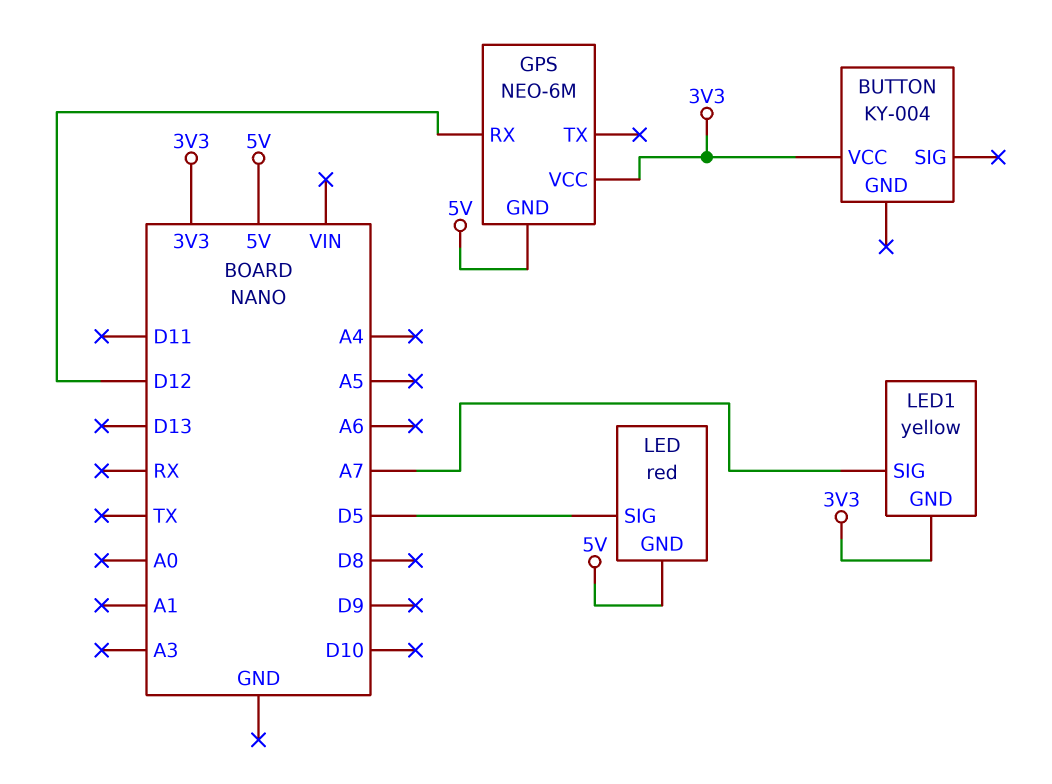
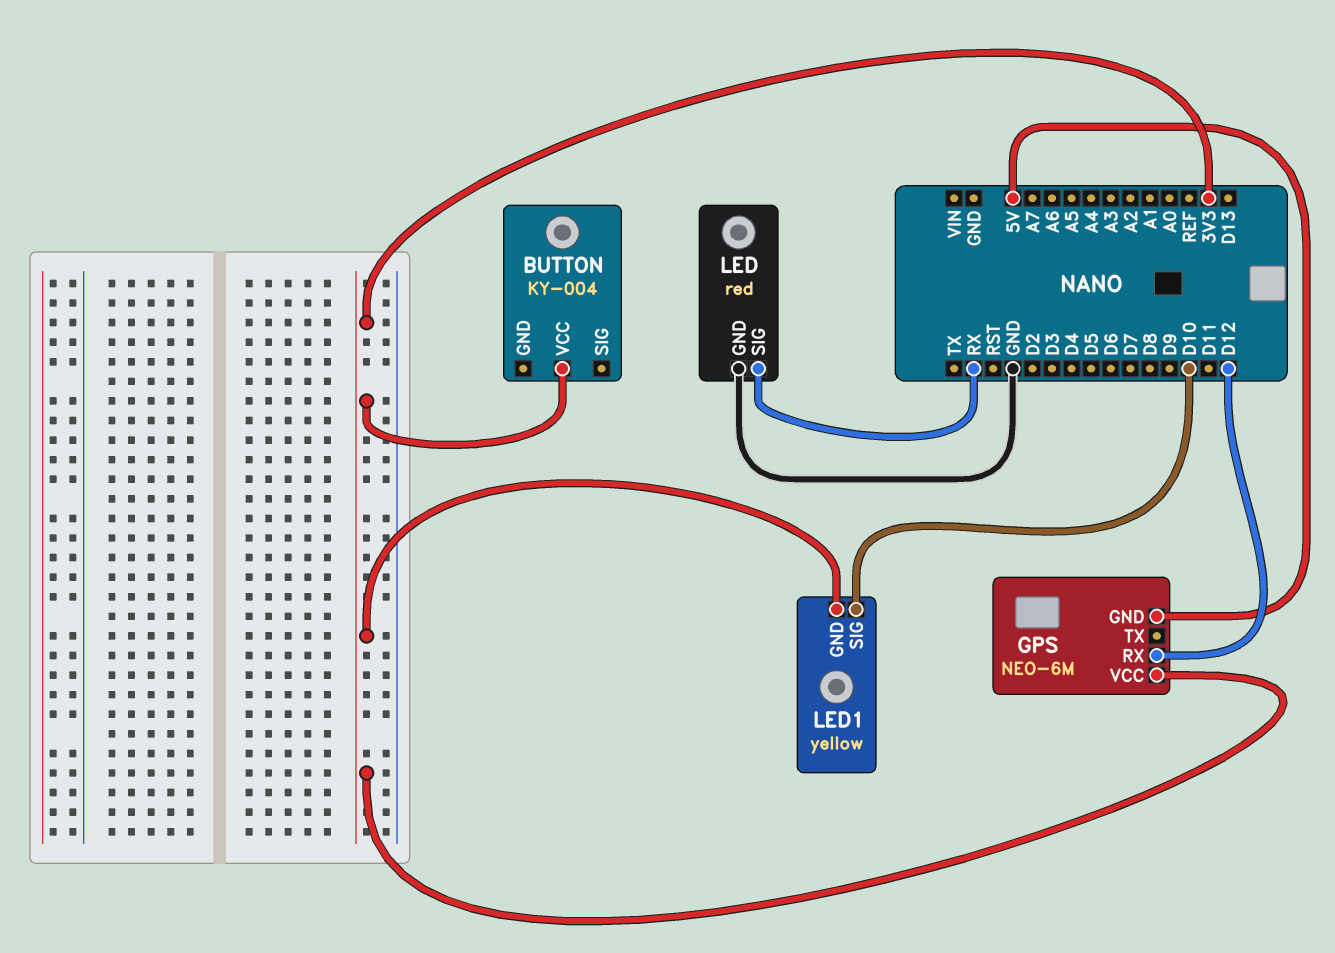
LED pin GND: 5V -> GND
LED pin SIG: D5 -> RX
LED1 pin SIG: A7 -> D10

